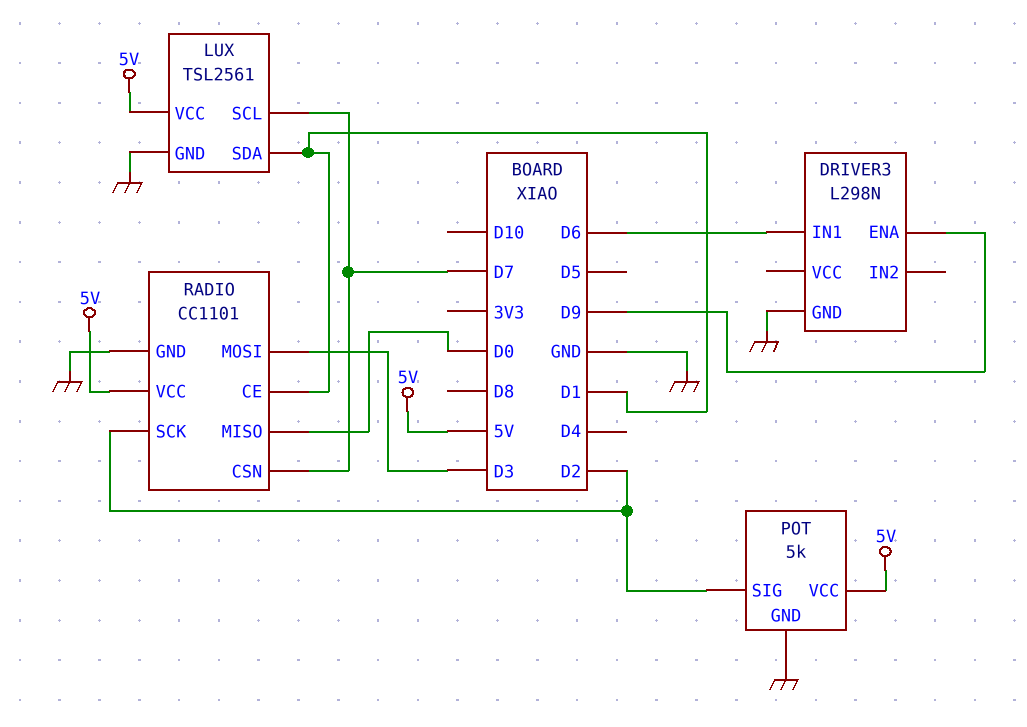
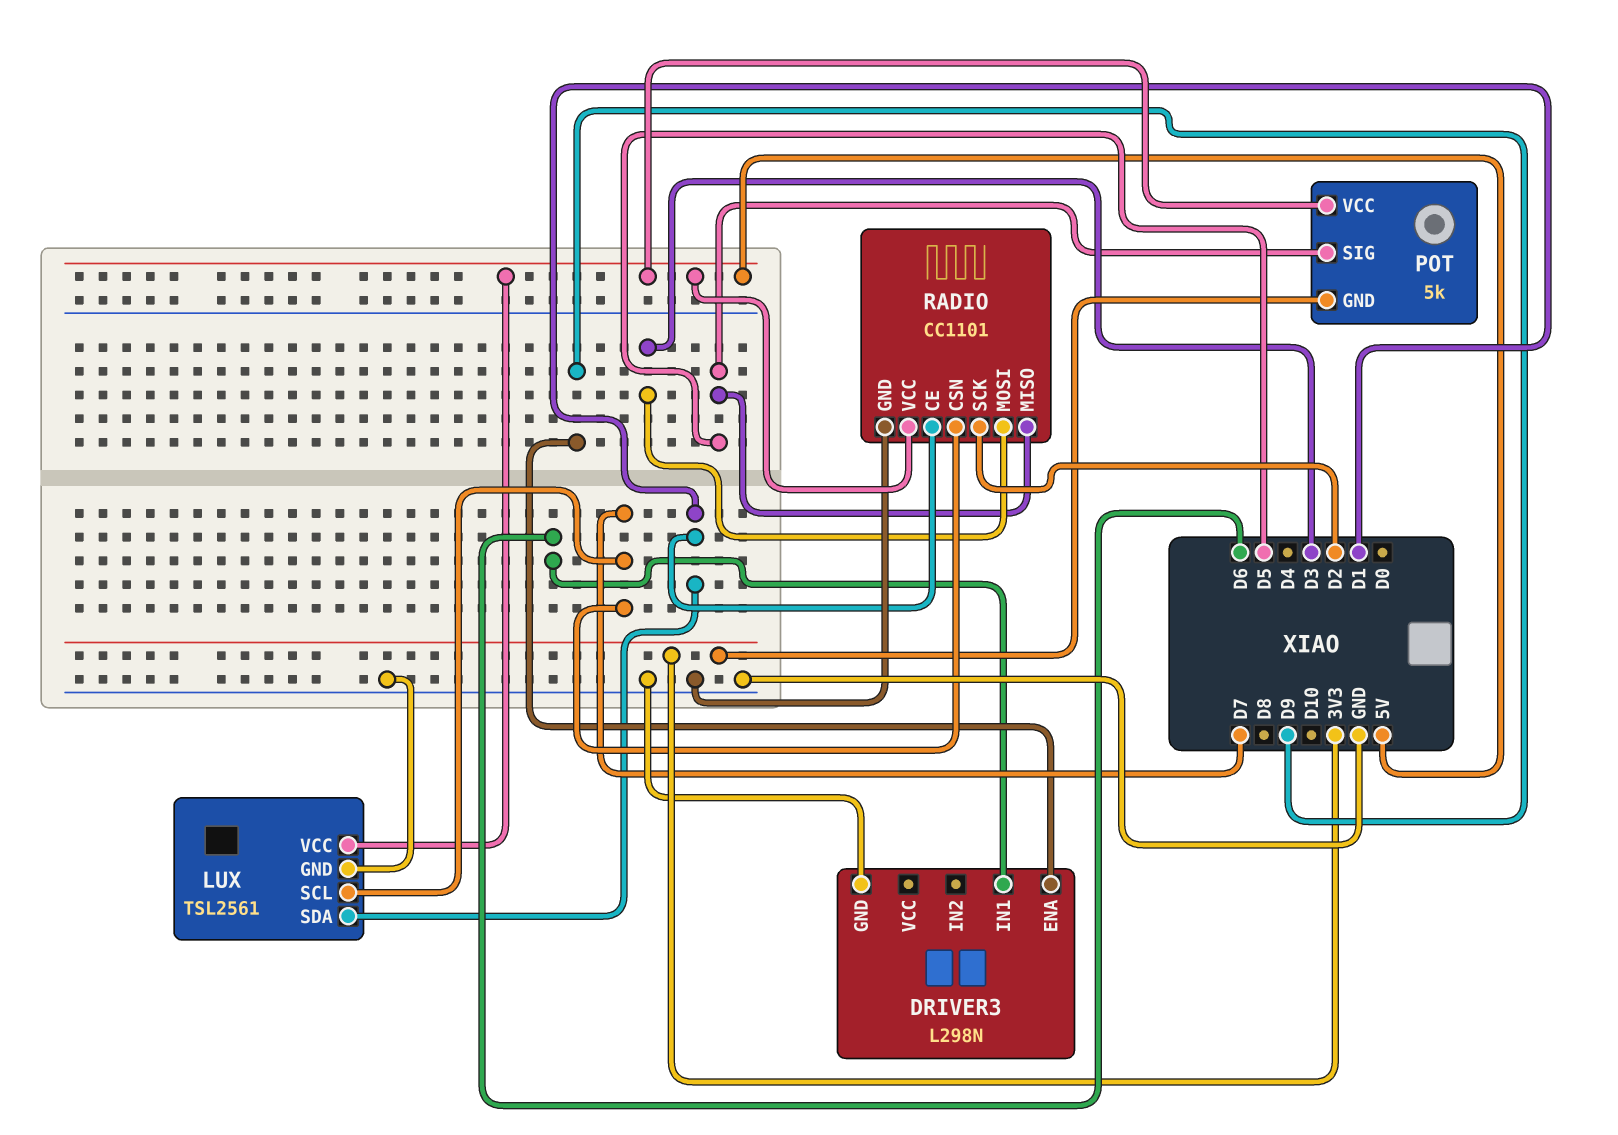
POT pin GND: GND -> 3V3
POT pin SIG: D2 -> D5
RADIO pin MISO: D0 -> D5

